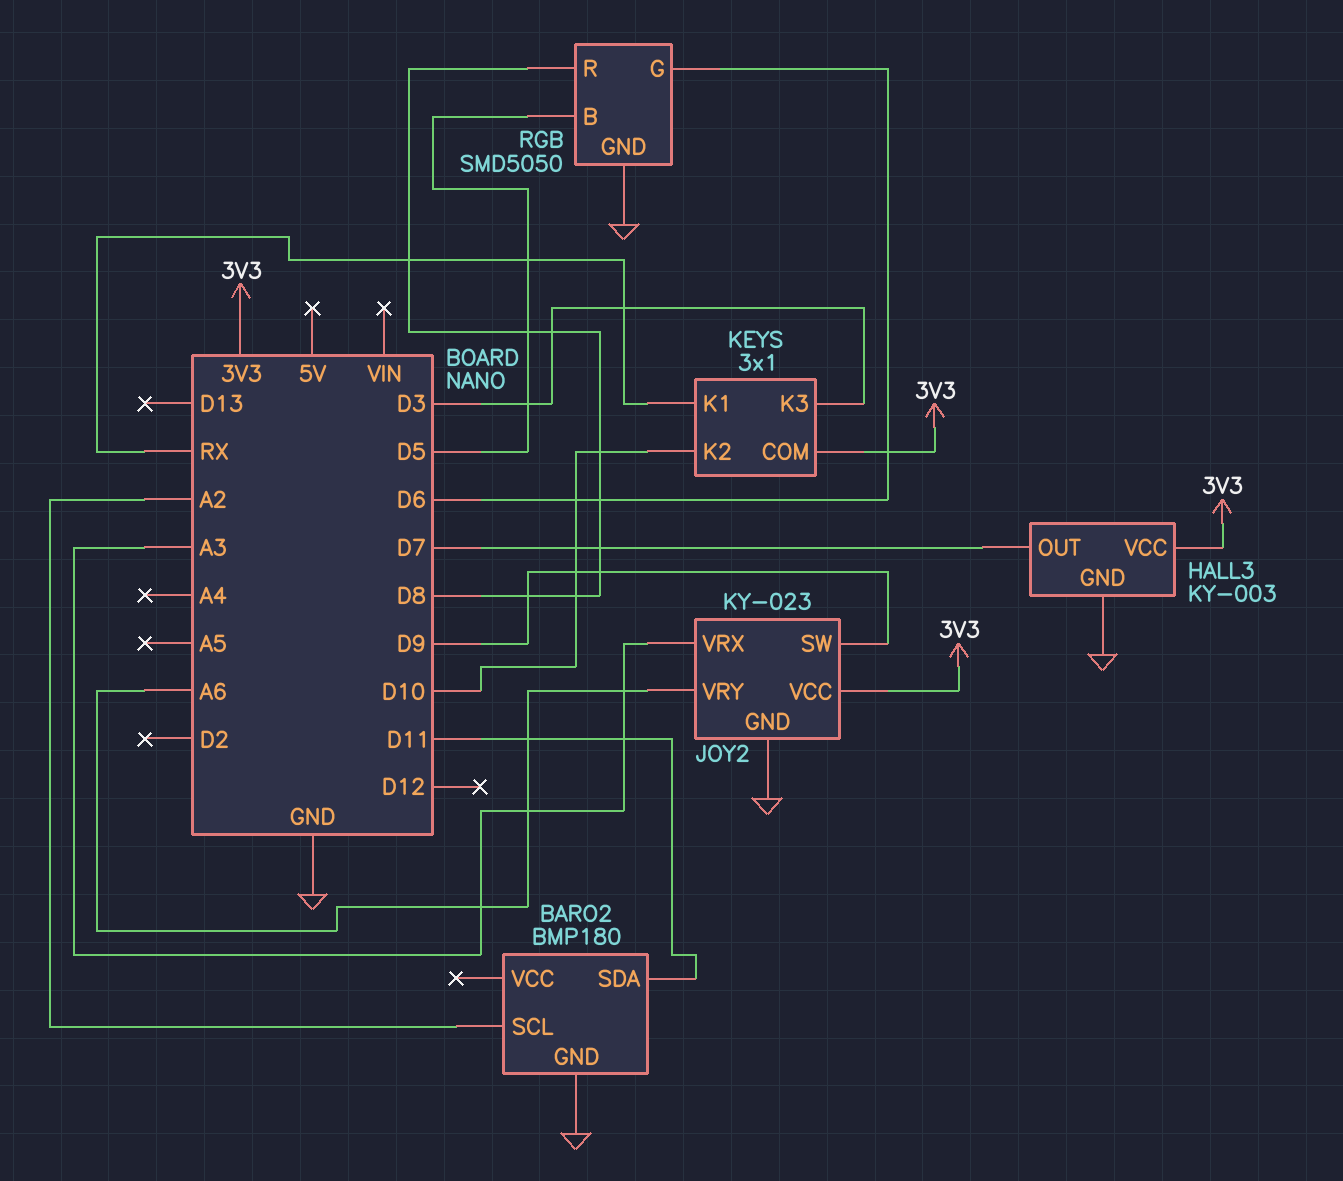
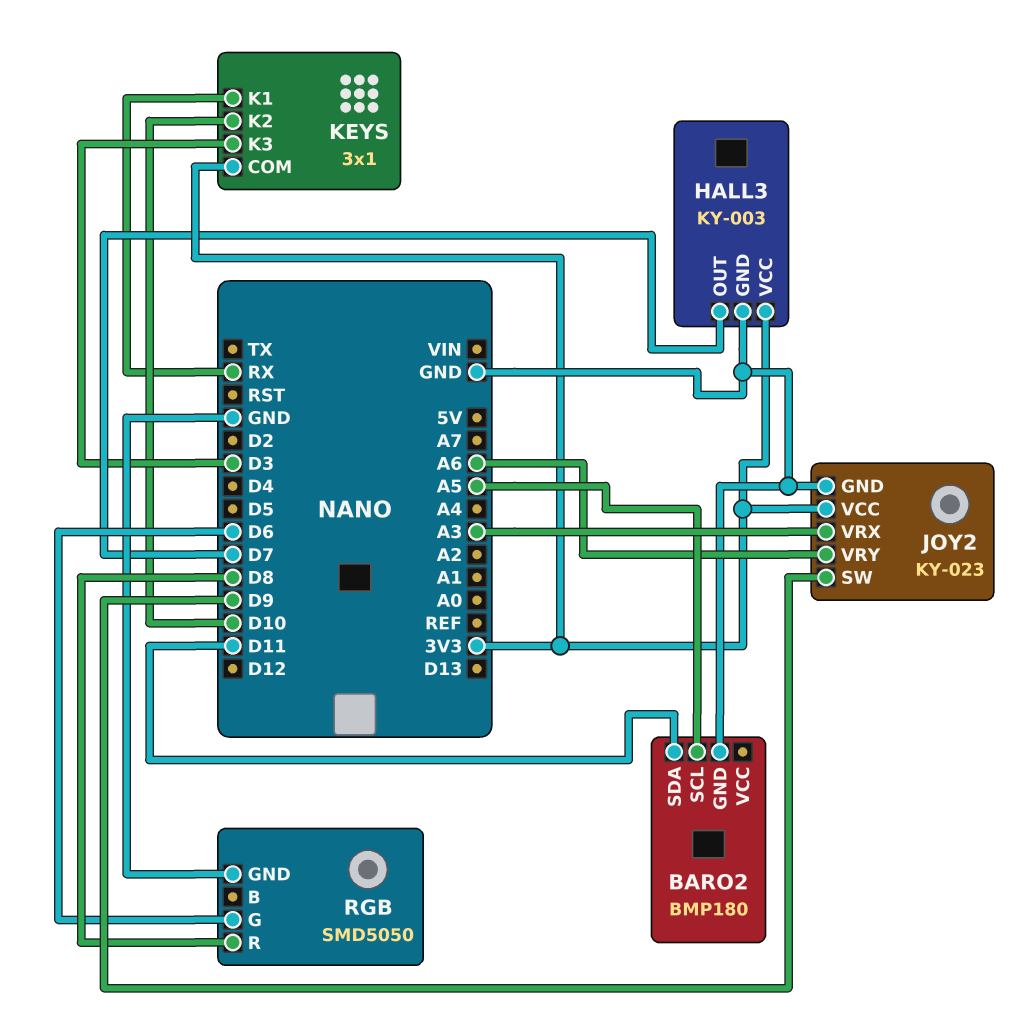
BARO2 pin SCL: A2 -> A5
RGB pin B: D5 -> none

